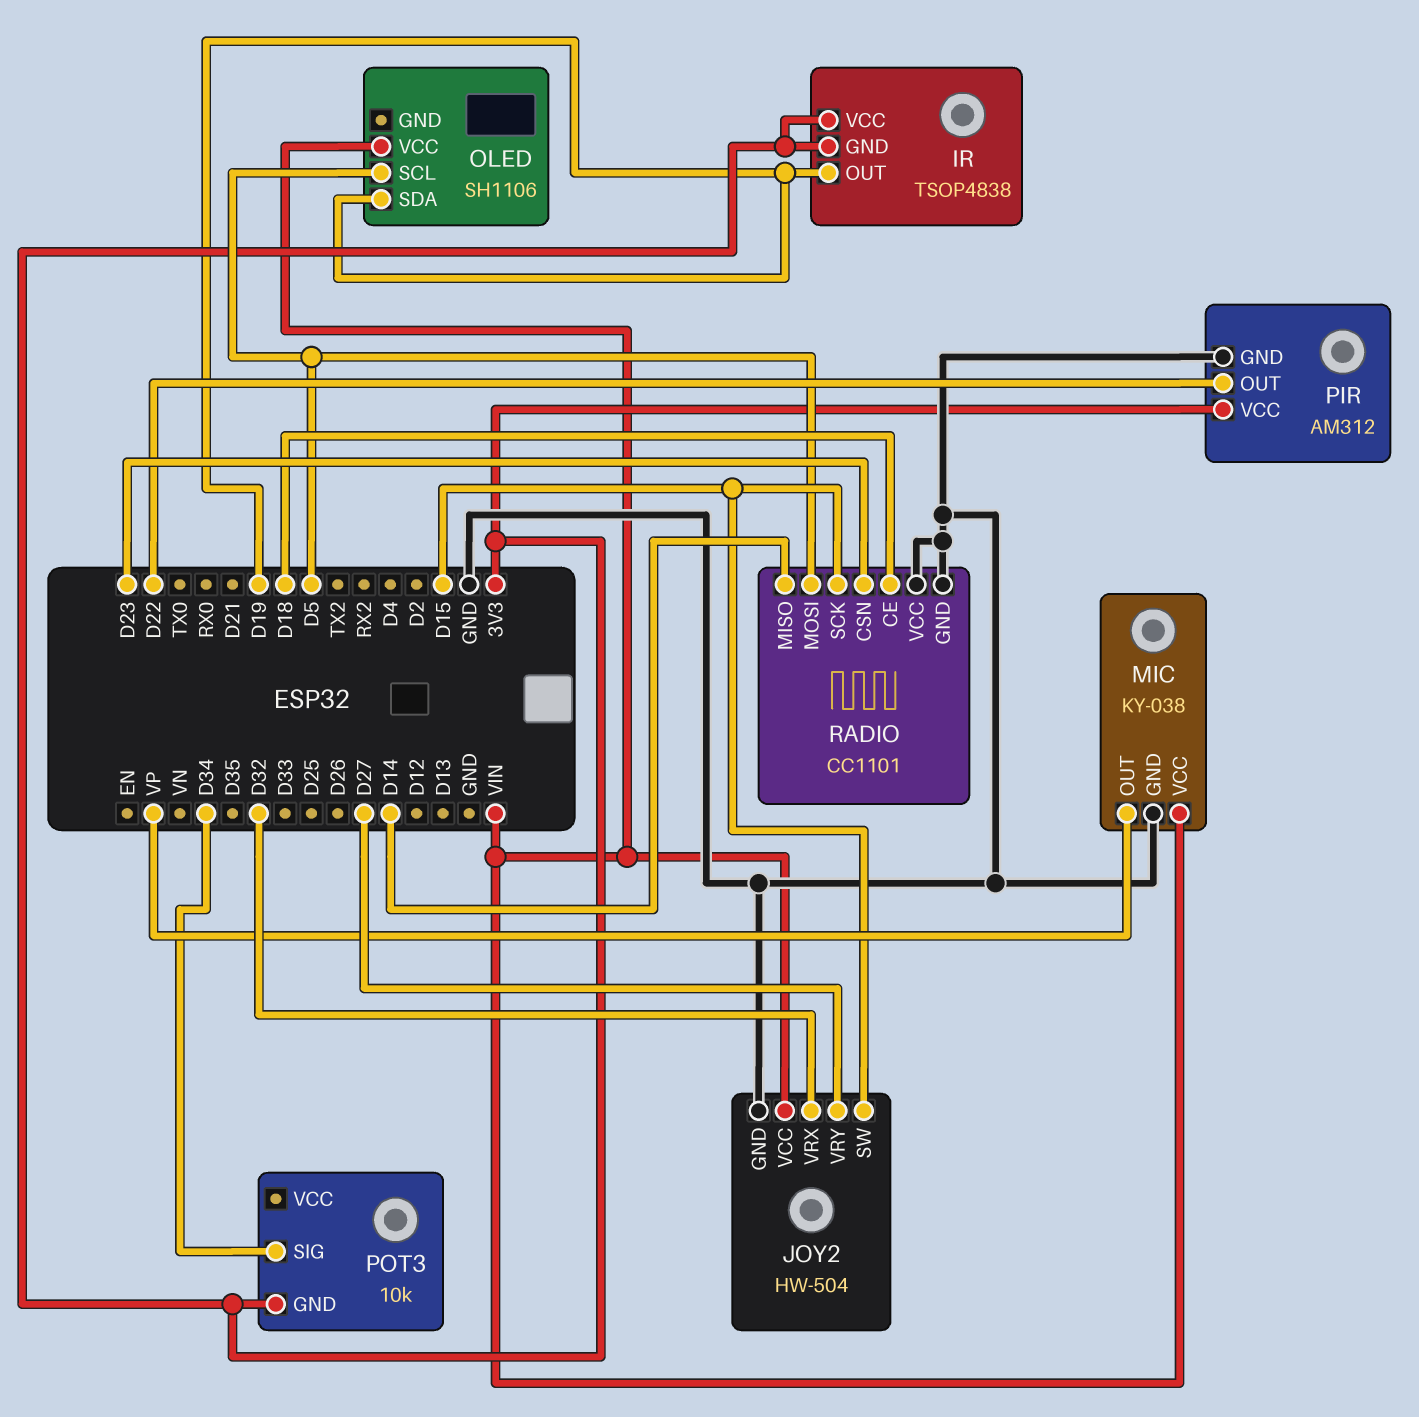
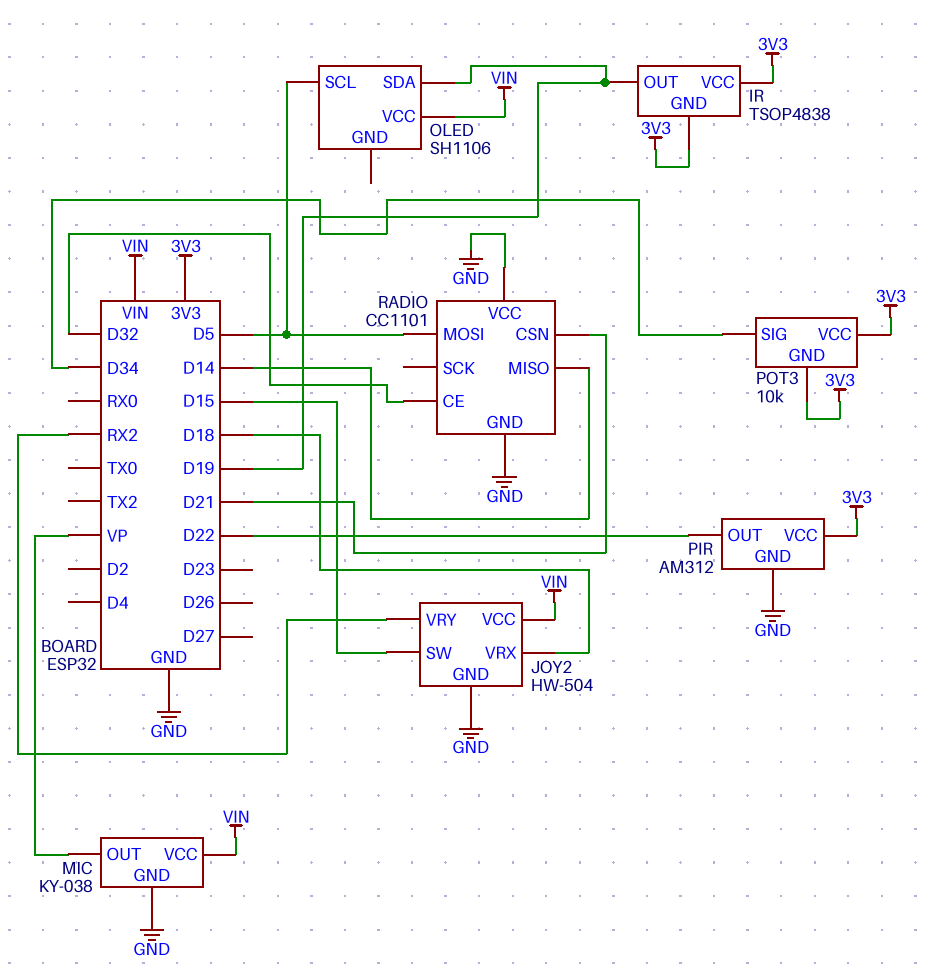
JOY2 pin VRX: D32 -> D18
JOY2 pin VRY: D27 -> RX2
POT3 pin VCC: none -> 3V3
RADIO pin CE: D18 -> D32
RADIO pin CSN: D23 -> D21
RADIO pin SCK: D15 -> none

